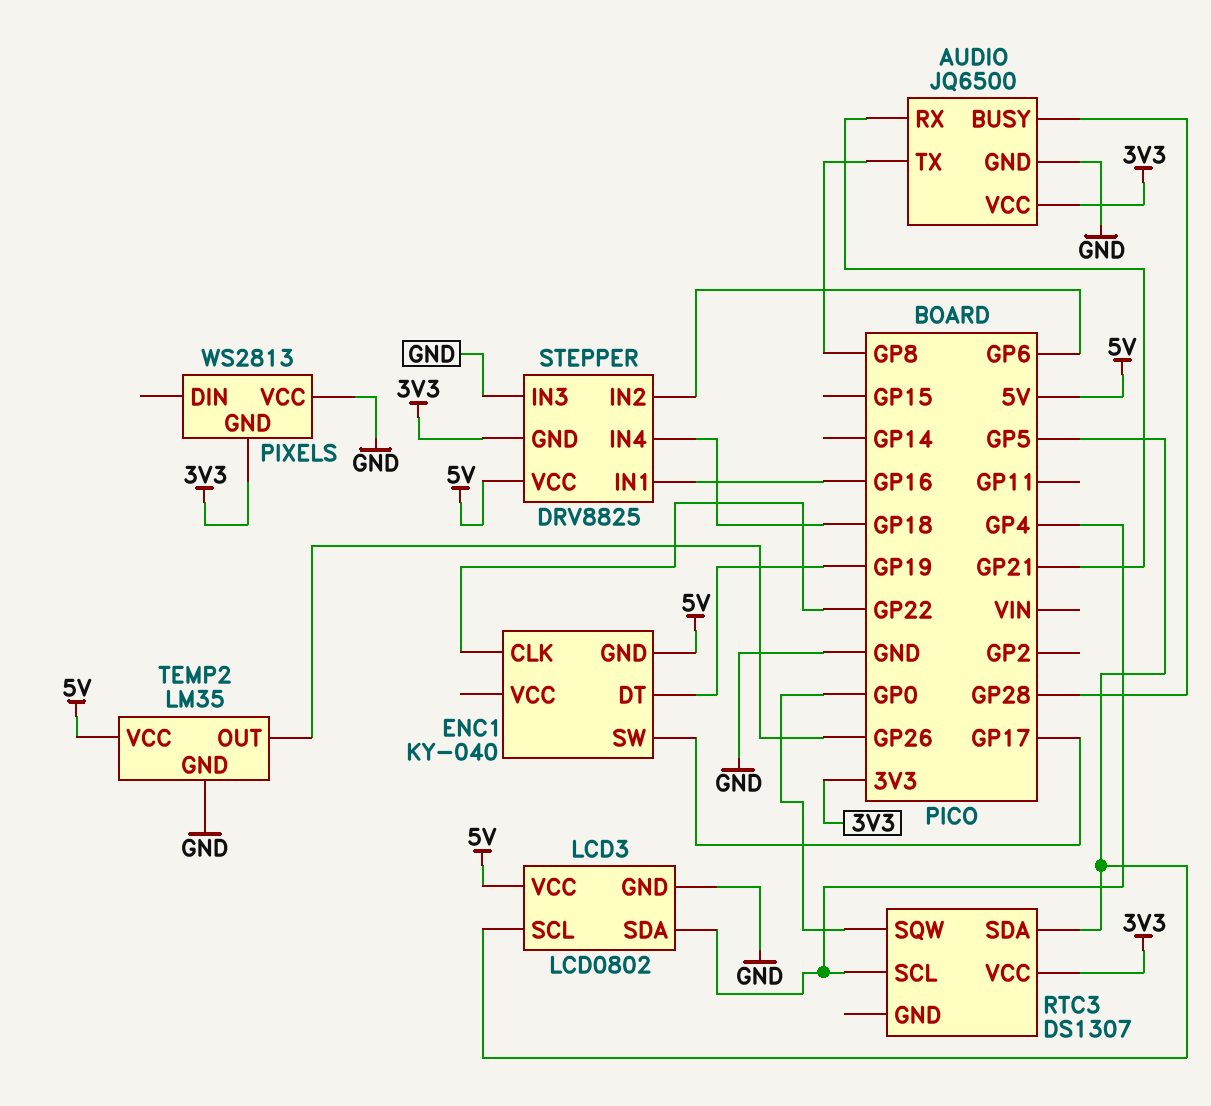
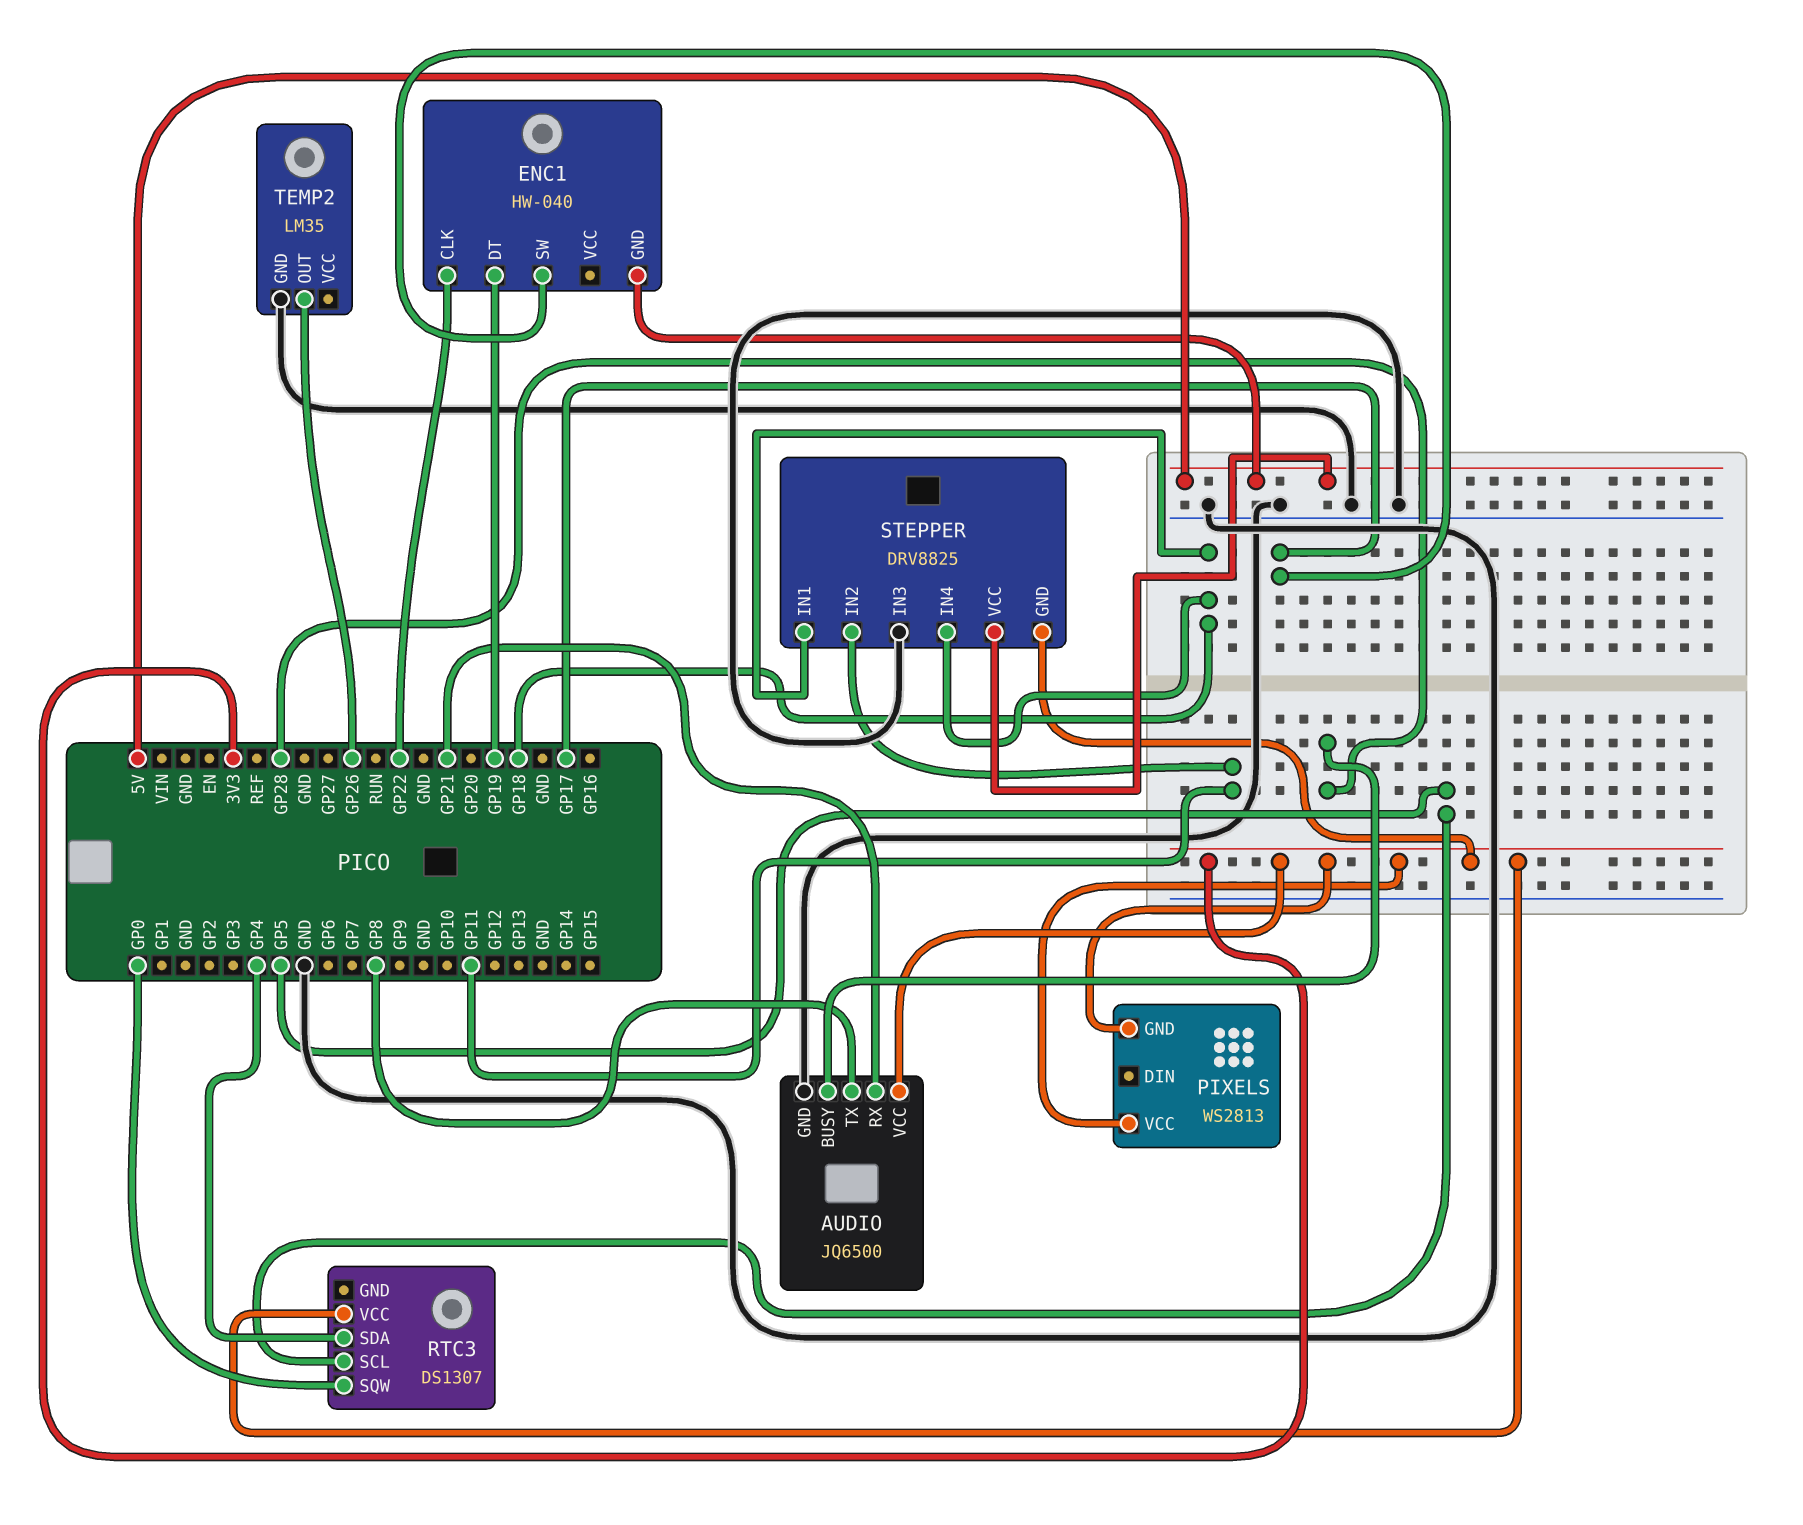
ENC1: KY-040 -> HW-040
LCD3: LCD0802 -> none
LCD3 pin GND: GND -> none
LCD3 pin SCL: GP5 -> none
LCD3 pin SDA: GP4 -> none
LCD3 pin VCC: 5V -> none
PIXELS pin VCC: GND -> 3V3
RTC3 pin SCL: GP4 -> GP5
RTC3 pin SDA: GP5 -> GP4
STEPPER pin IN1: GP16 -> GP18
STEPPER pin IN2: GP6 -> GP11
TEMP2 pin VCC: 5V -> none

